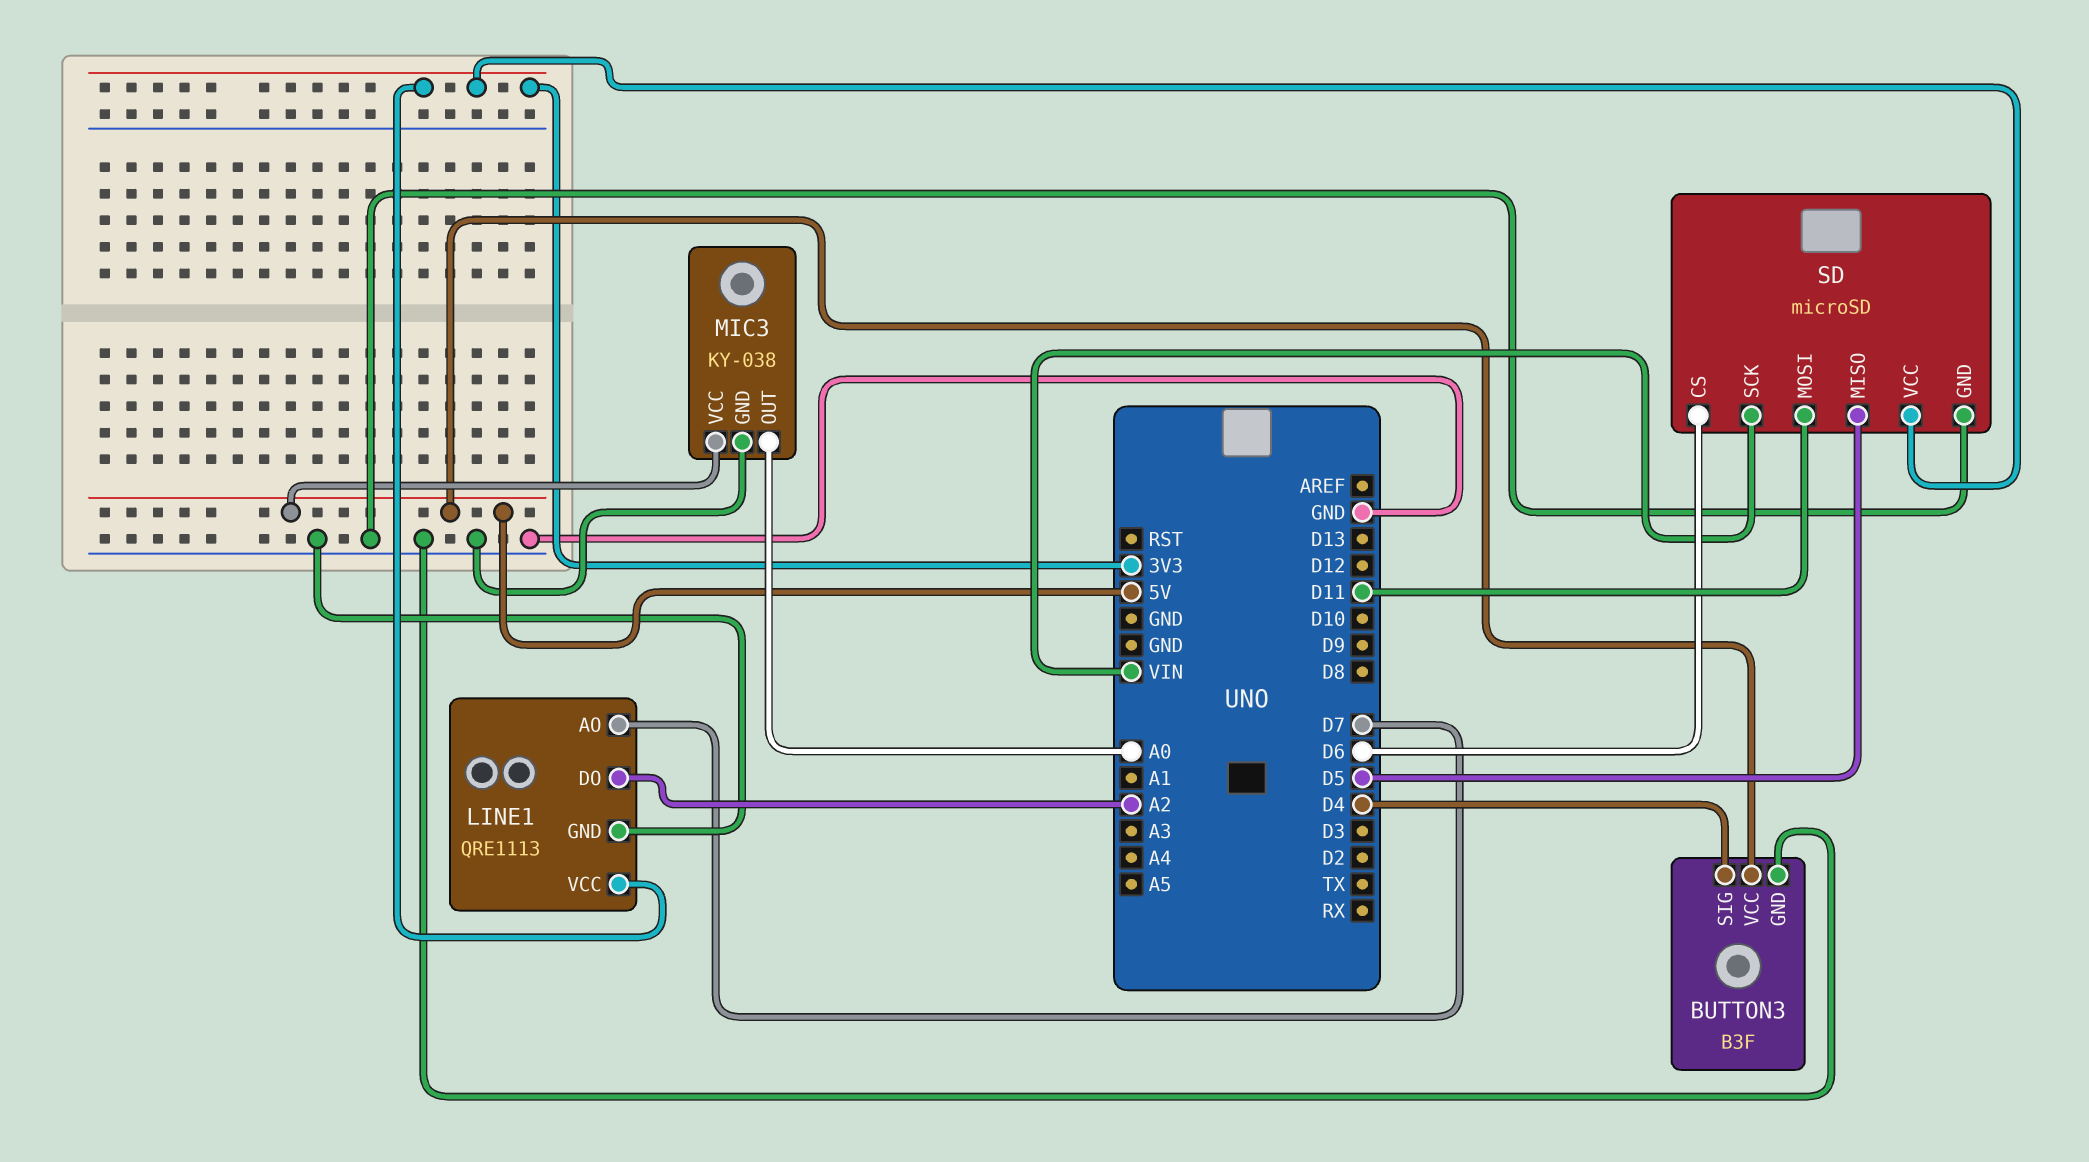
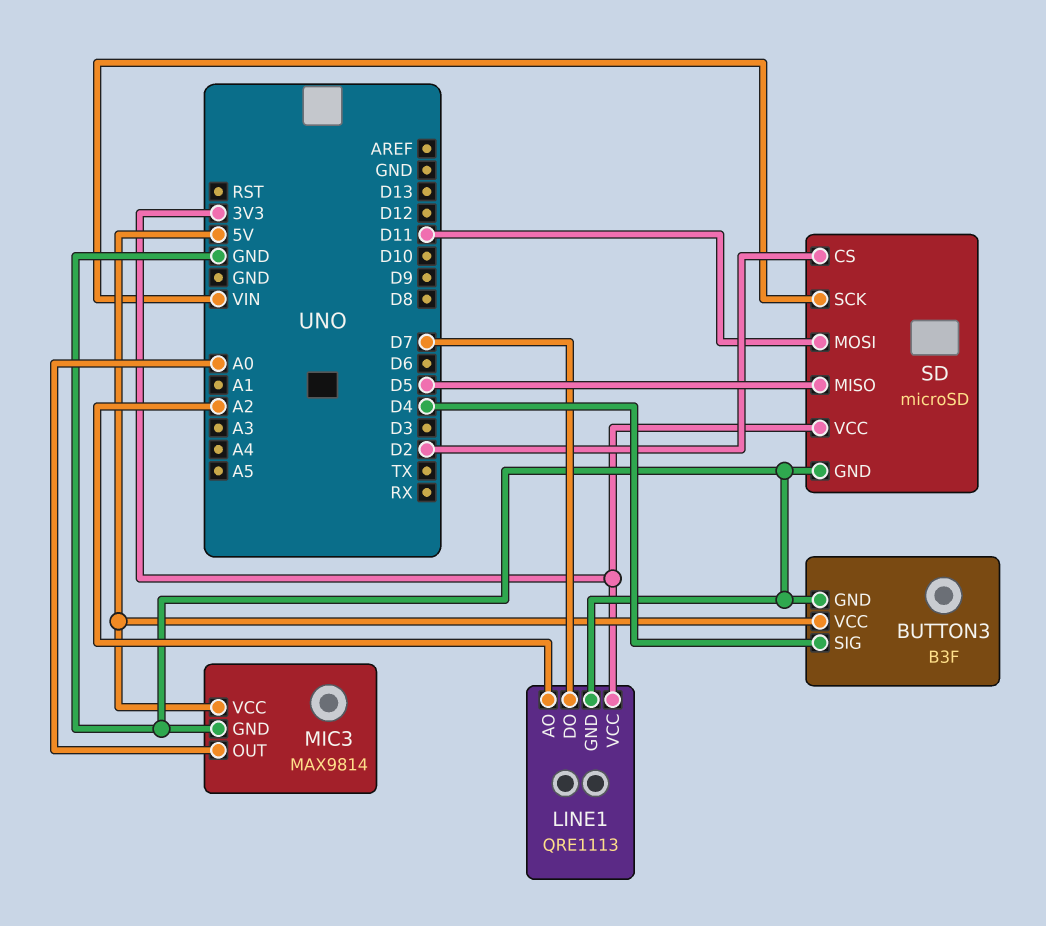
LINE1 pin AO: D7 -> A2
LINE1 pin DO: A2 -> D7
MIC3: KY-038 -> MAX9814
SD pin CS: D6 -> D2

